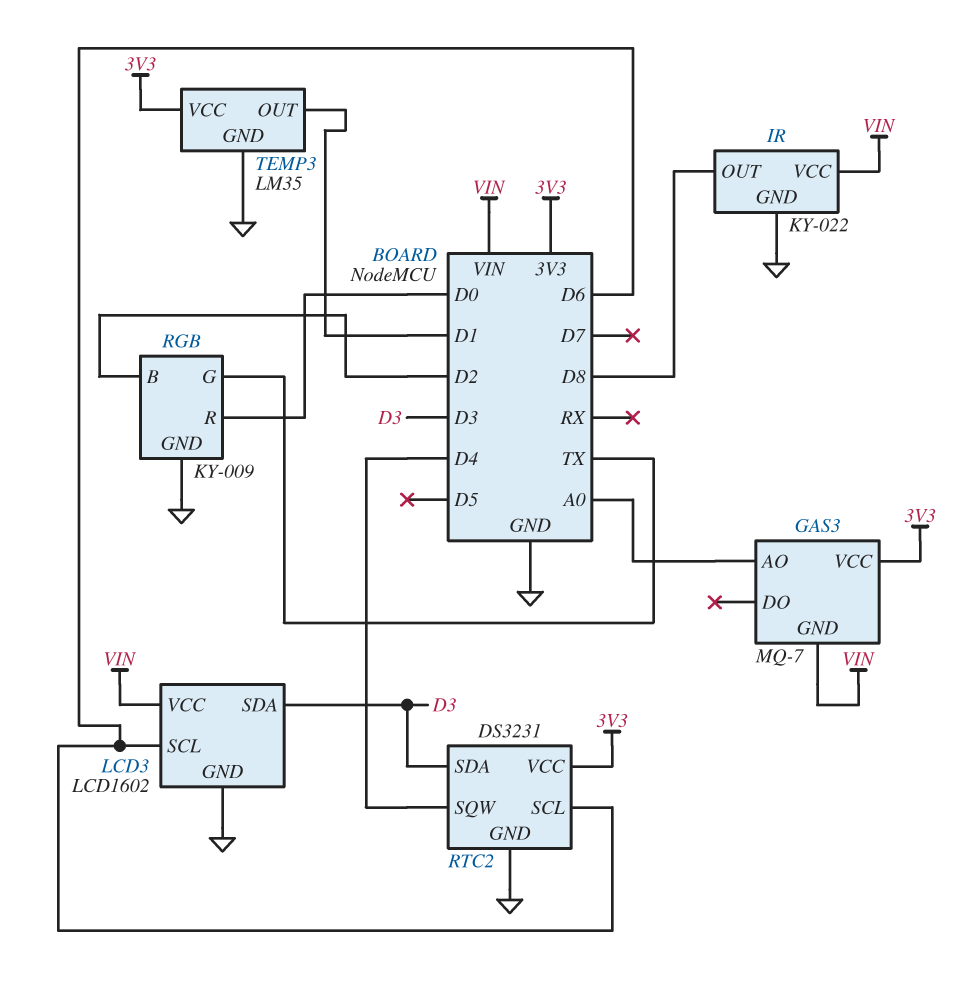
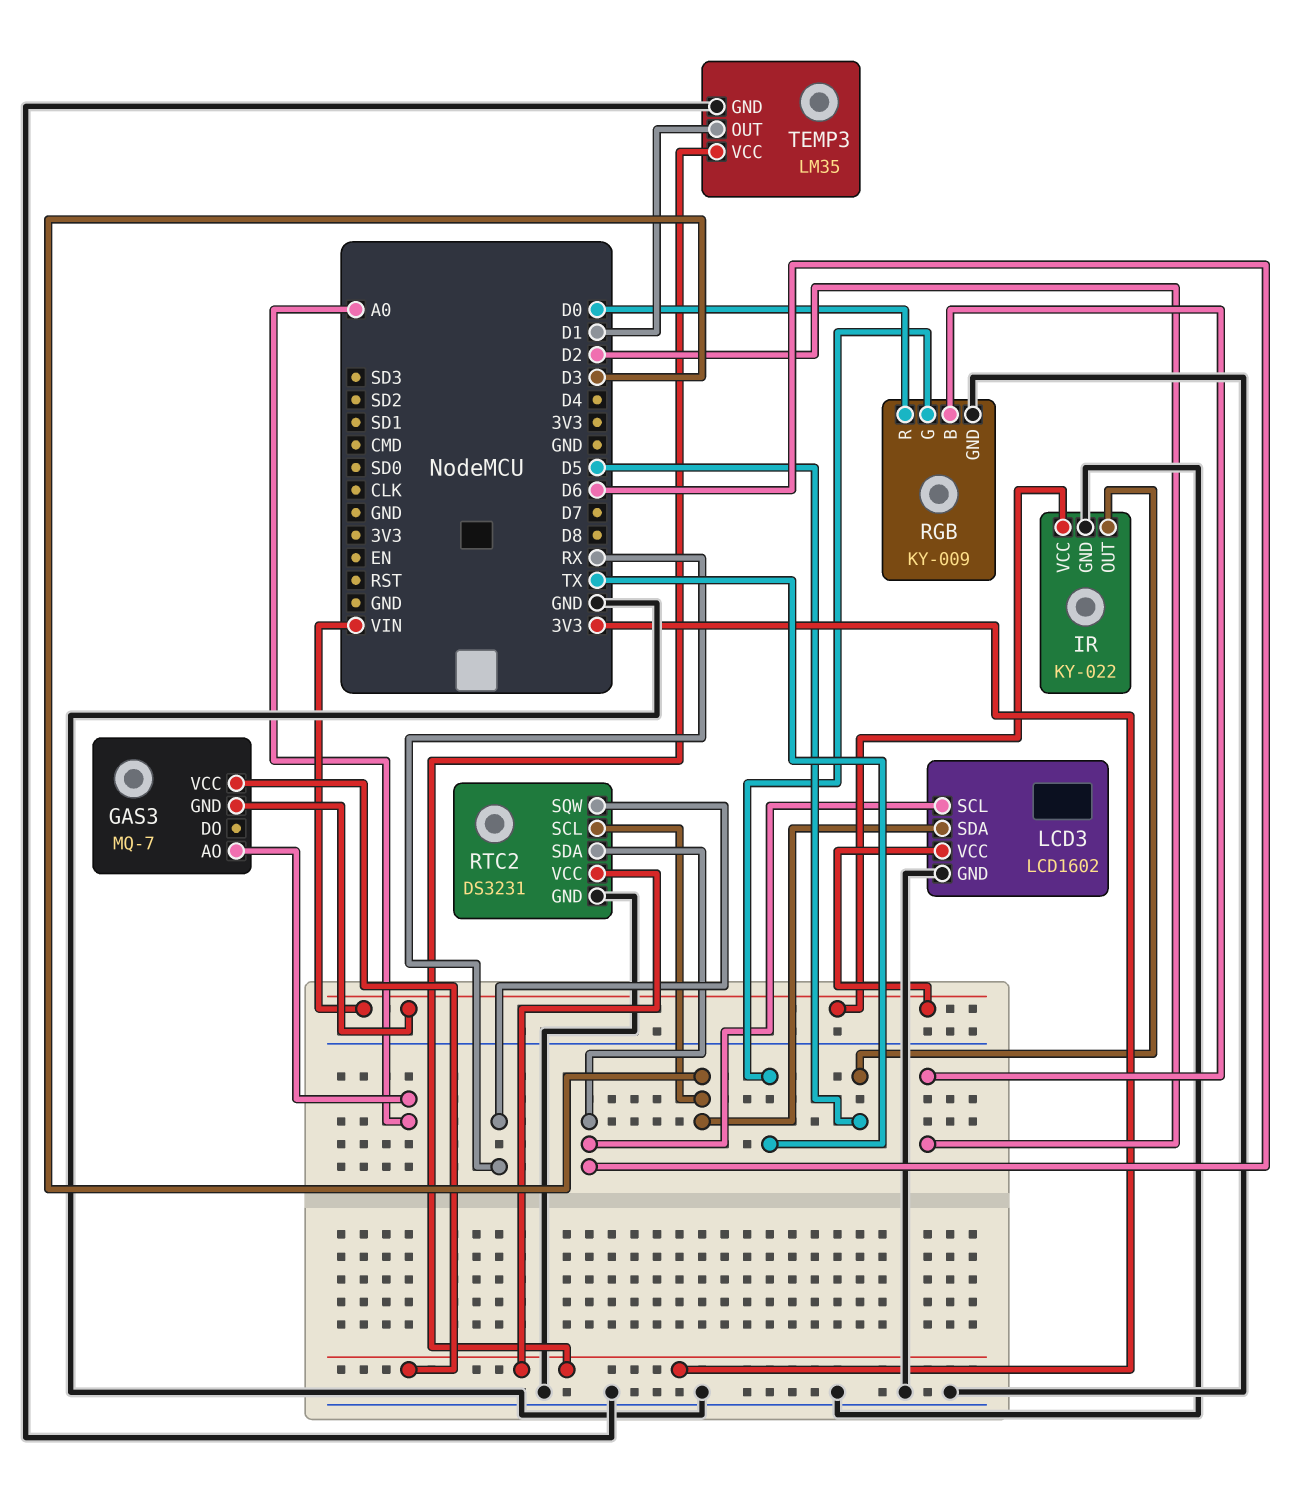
IR pin OUT: D8 -> D5
RTC2 pin SCL: D6 -> D3
RTC2 pin SDA: D3 -> D6
RTC2 pin SQW: D4 -> RX

